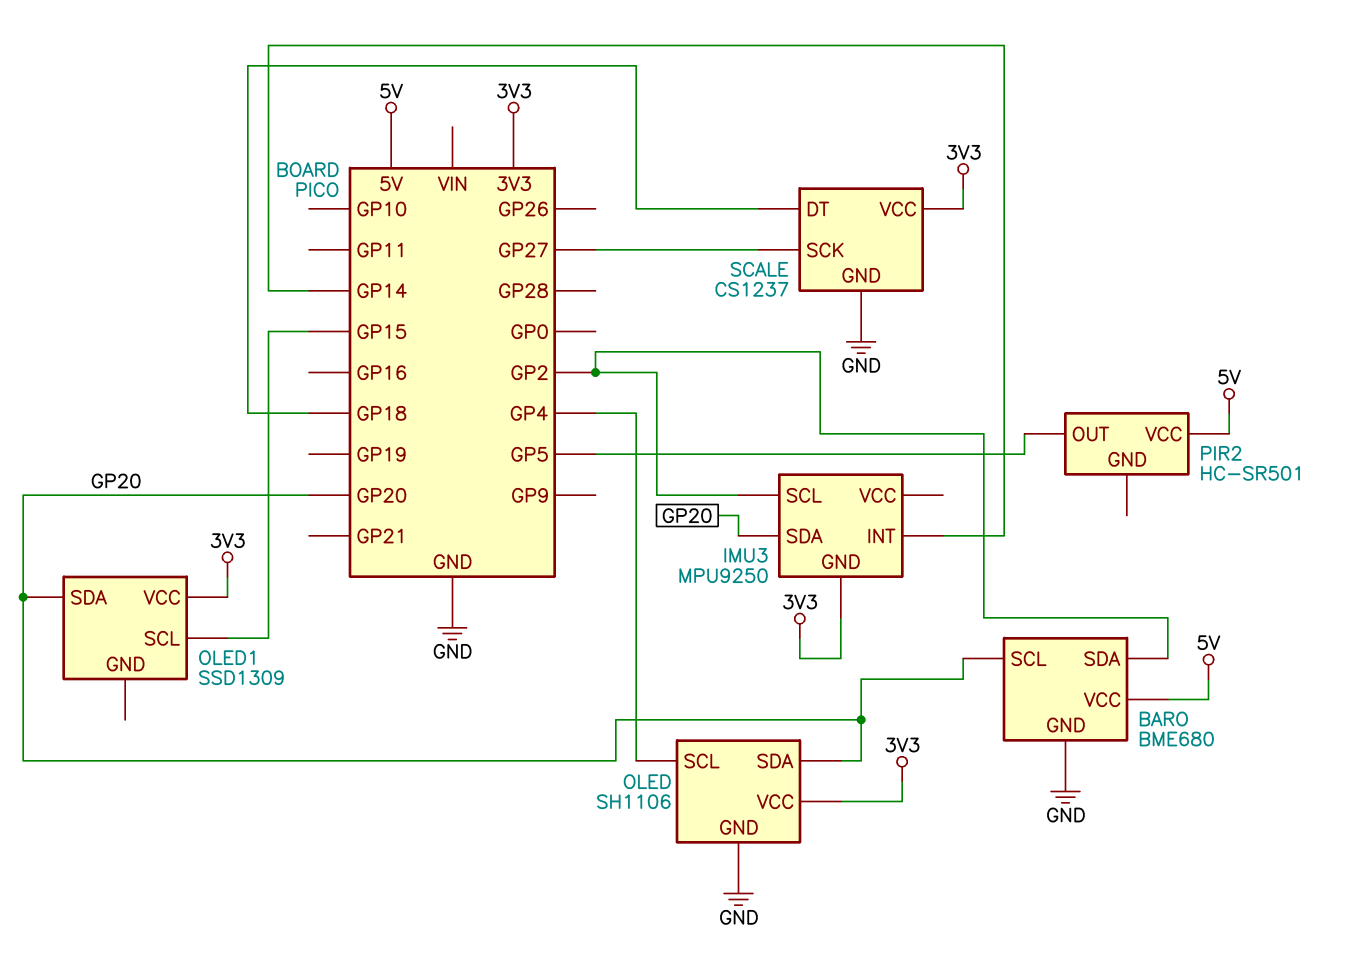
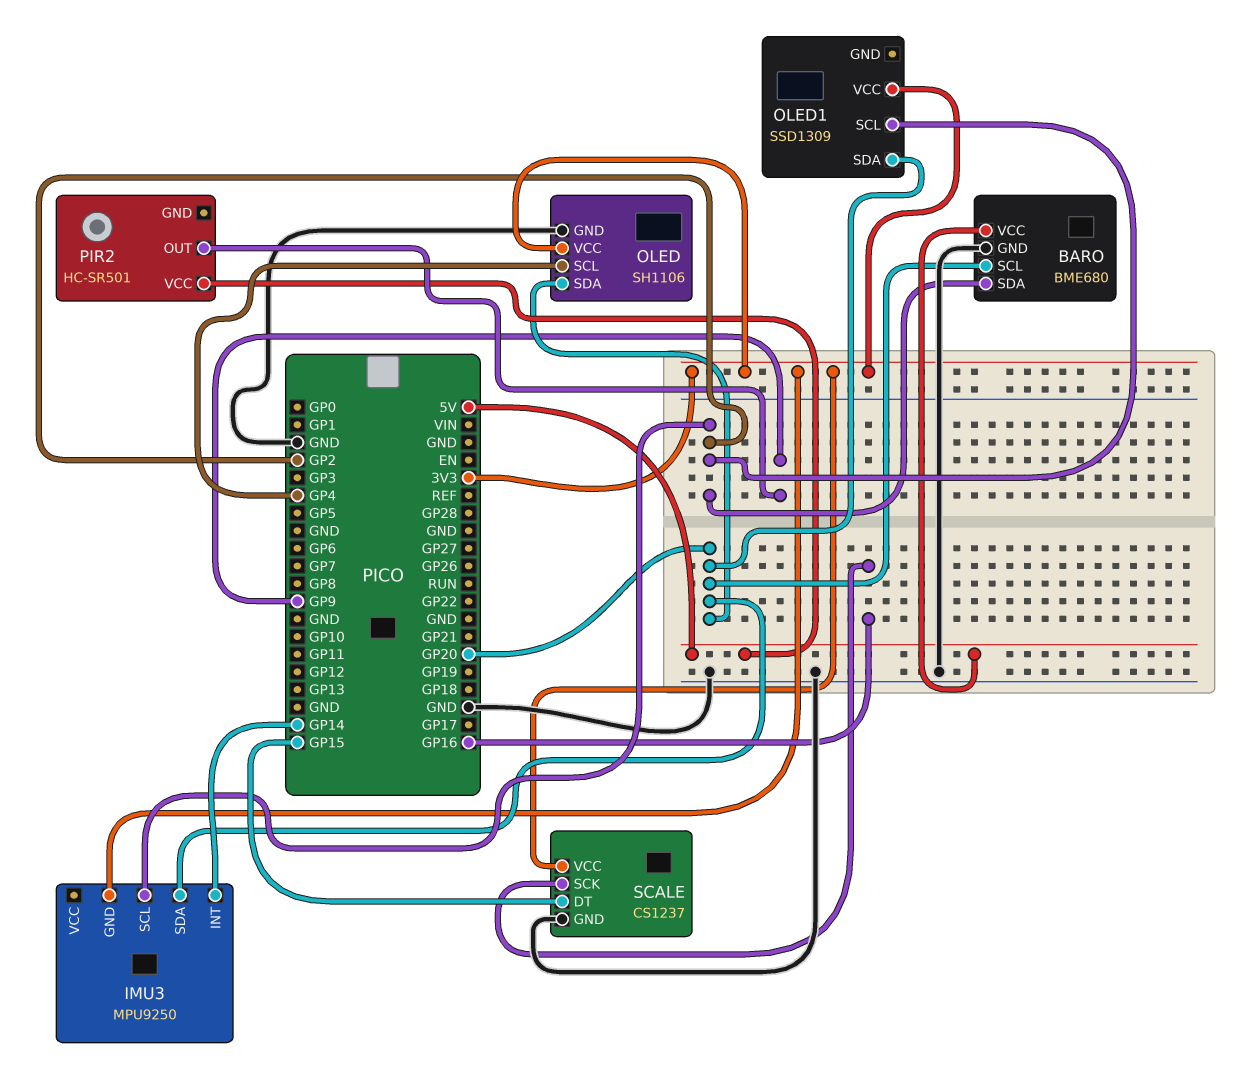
OLED1 pin SCL: GP15 -> GP2
PIR2 pin OUT: GP5 -> GP9
SCALE pin DT: GP18 -> GP15
SCALE pin SCK: GP27 -> GP16

